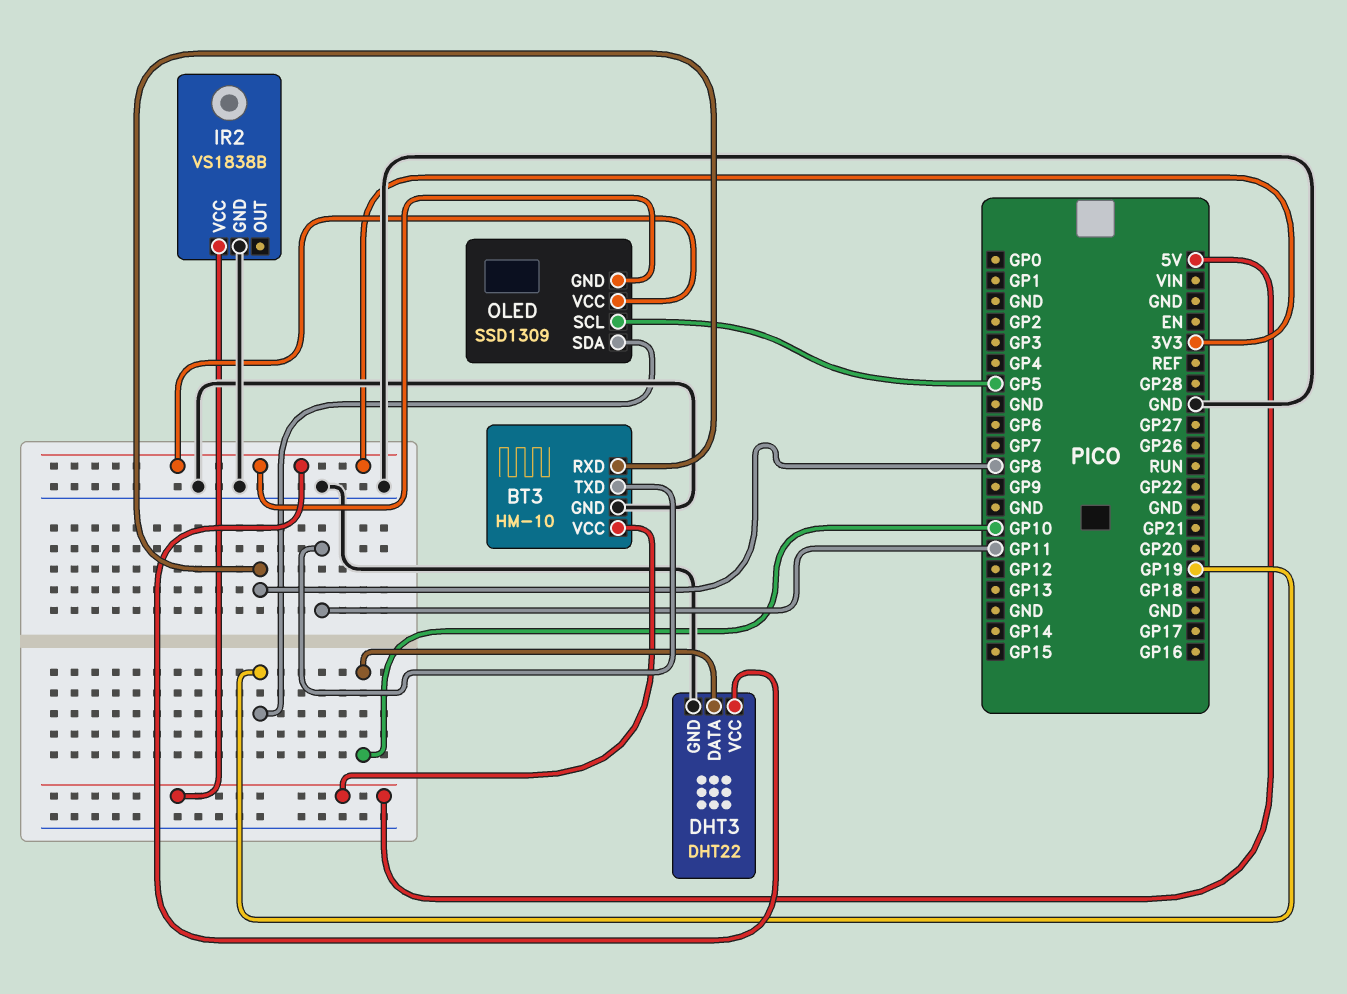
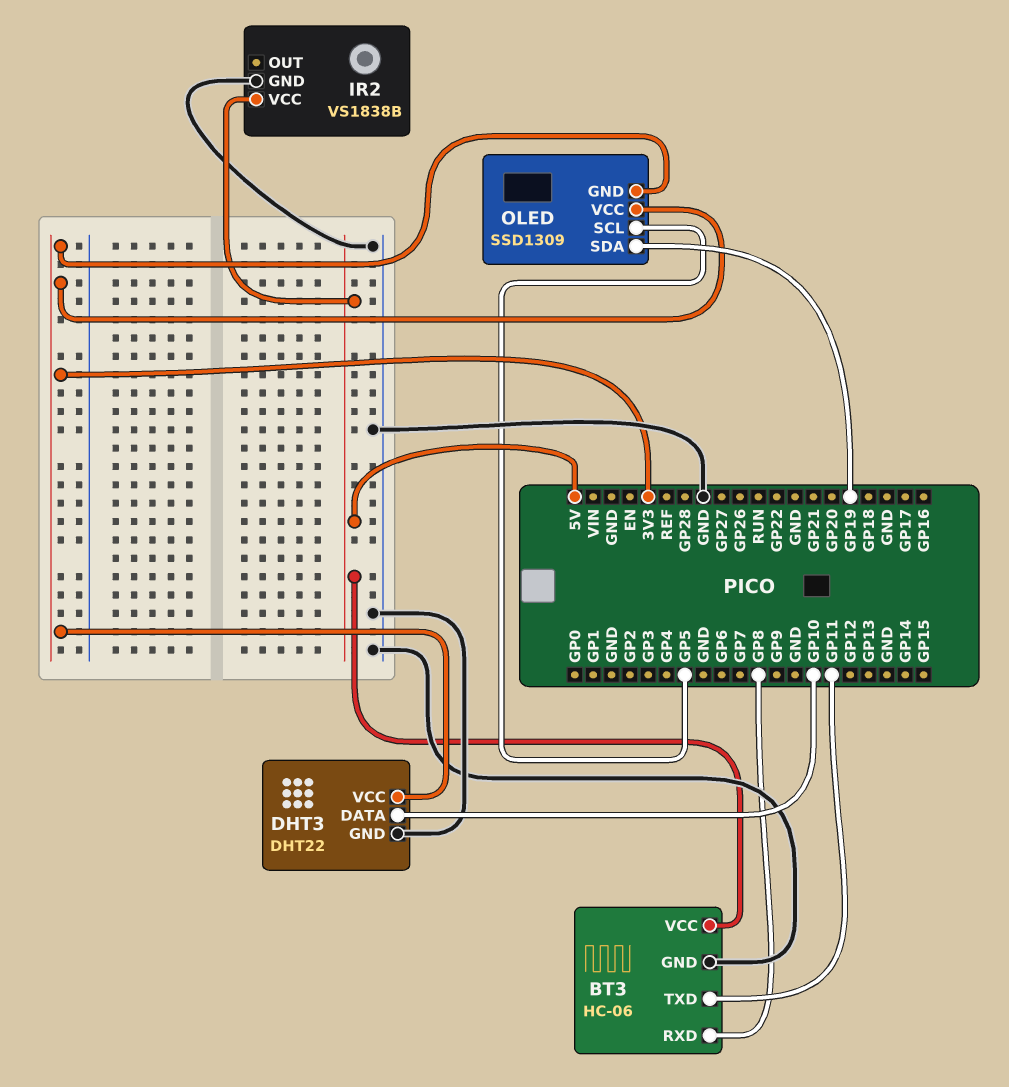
BT3: HM-10 -> HC-06

